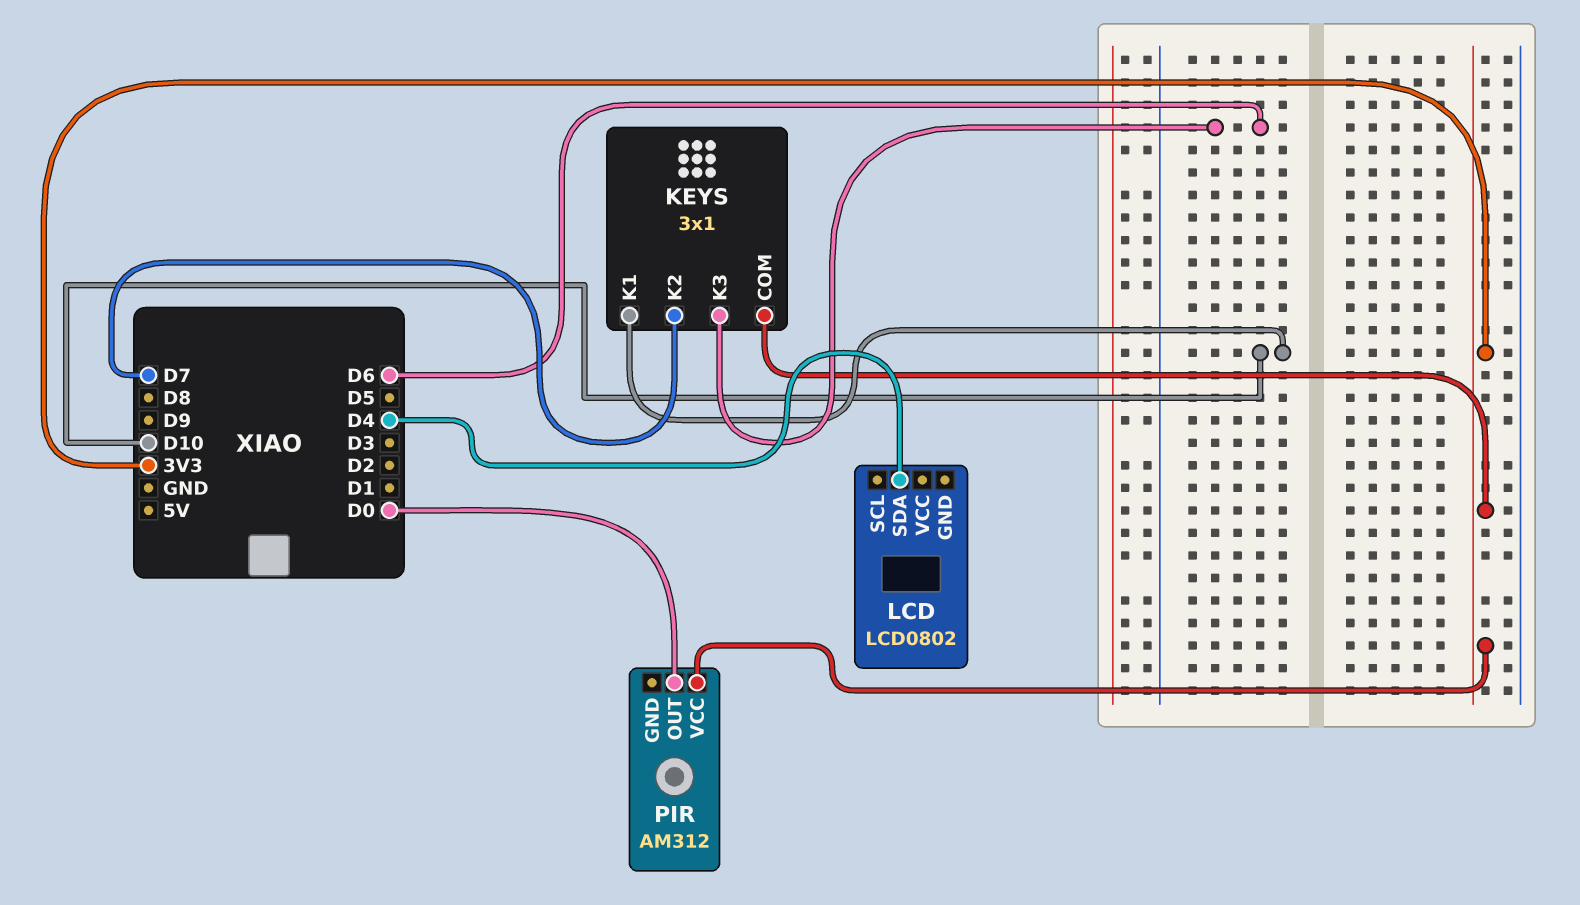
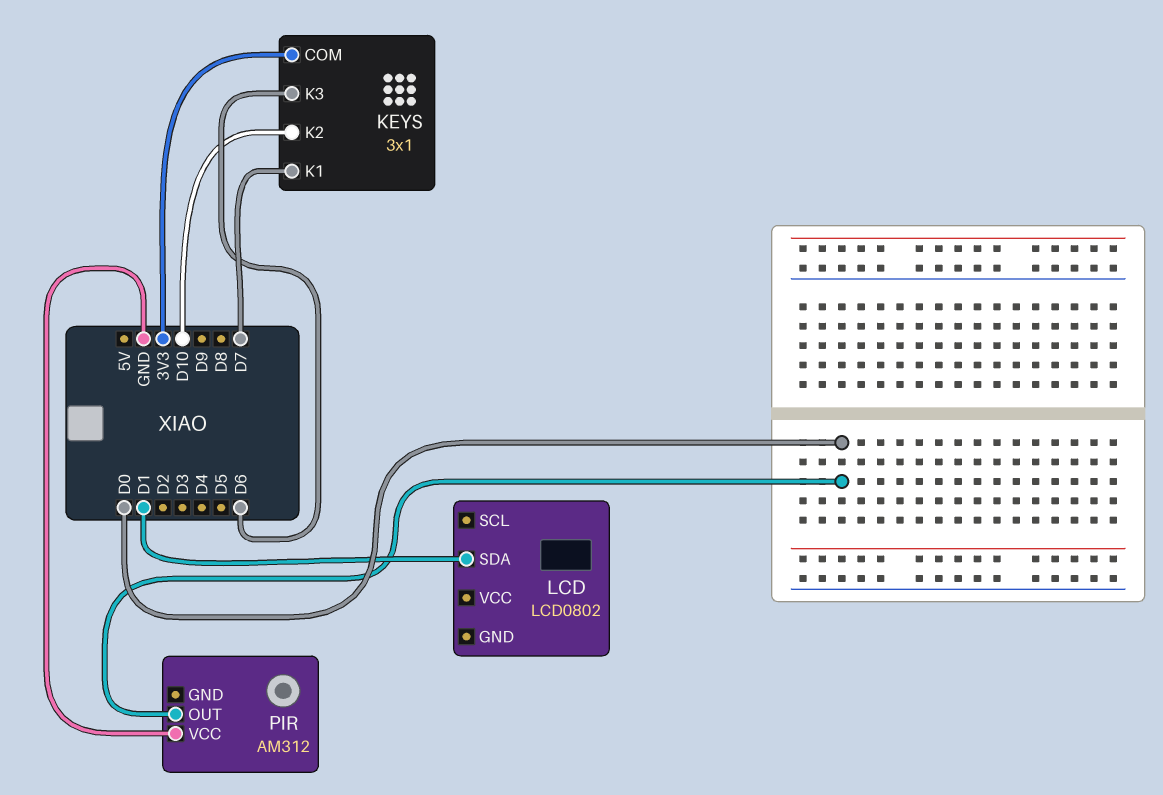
KEYS pin K1: D10 -> D7
KEYS pin K2: D7 -> D10
LCD pin SDA: D4 -> D1
PIR pin VCC: 3V3 -> GND

